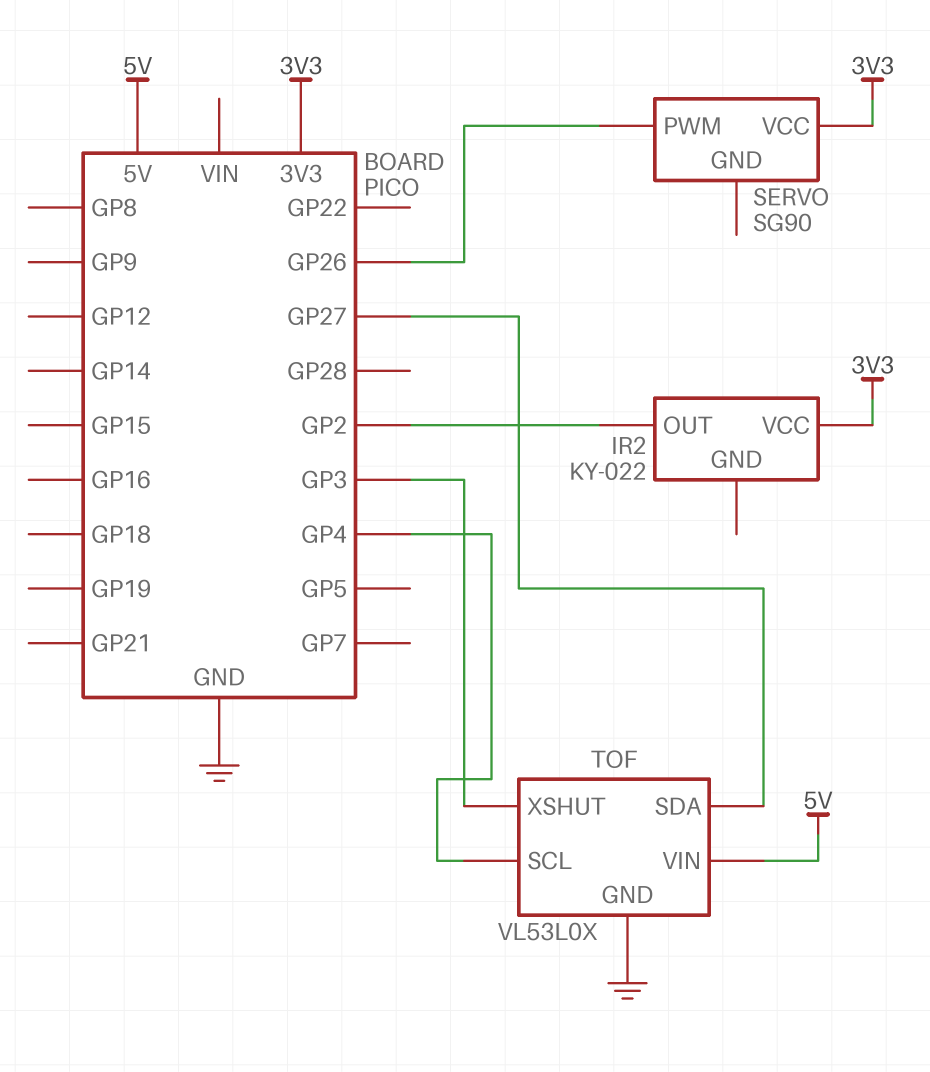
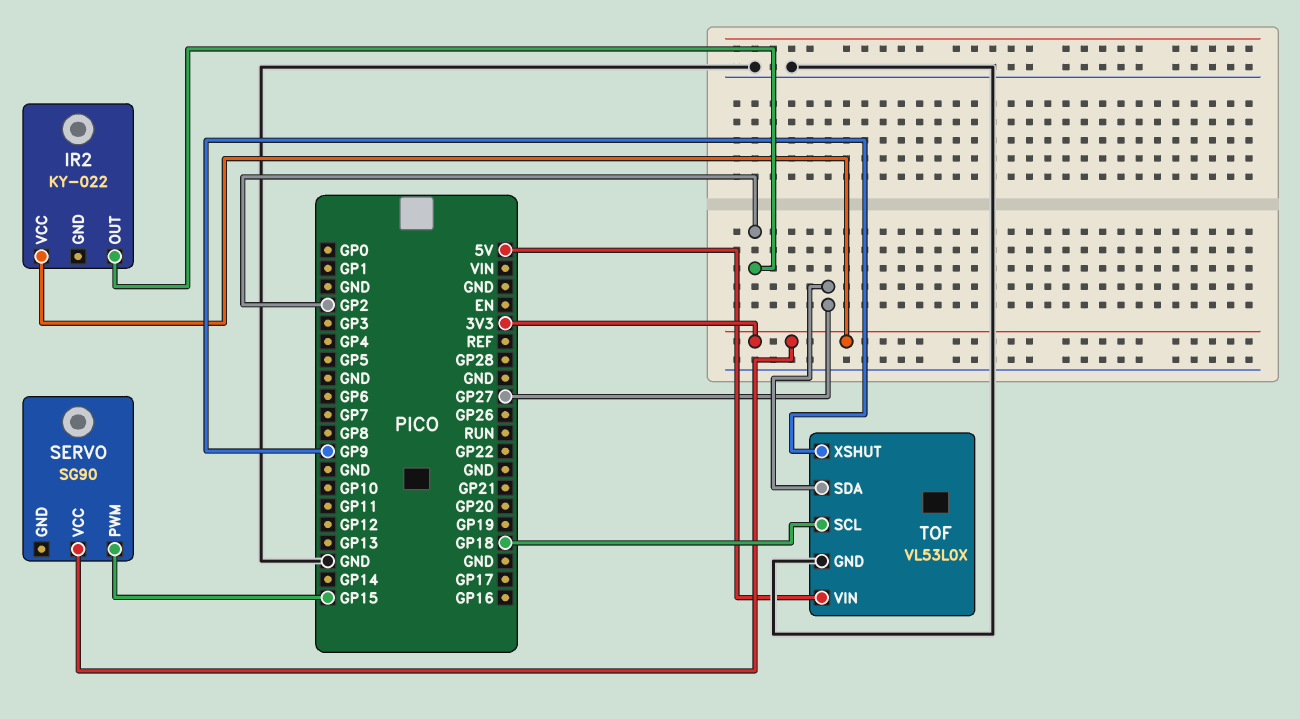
SERVO pin PWM: GP26 -> GP15
TOF pin SCL: GP4 -> GP18
TOF pin XSHUT: GP3 -> GP9

